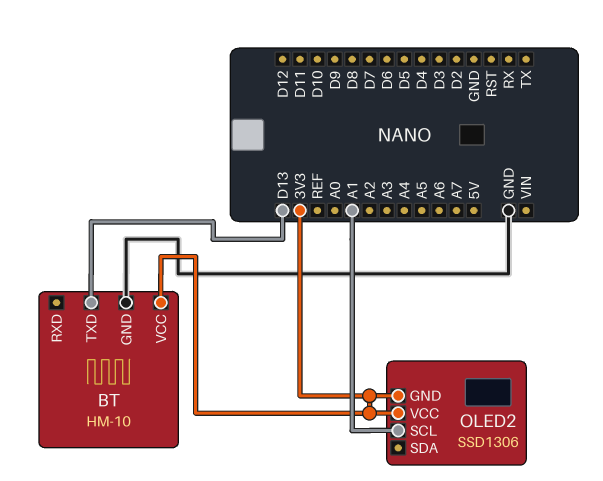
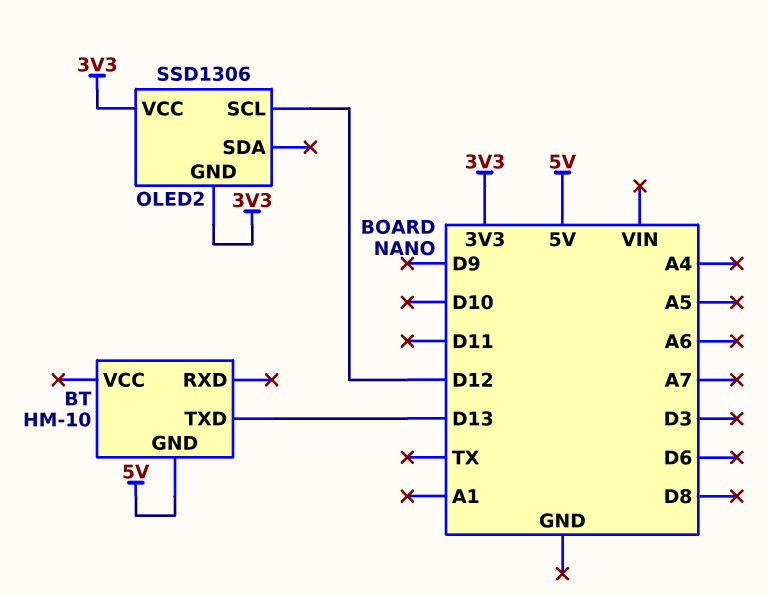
BT pin GND: GND -> 5V
BT pin VCC: 3V3 -> none
OLED2 pin SCL: A1 -> D12

